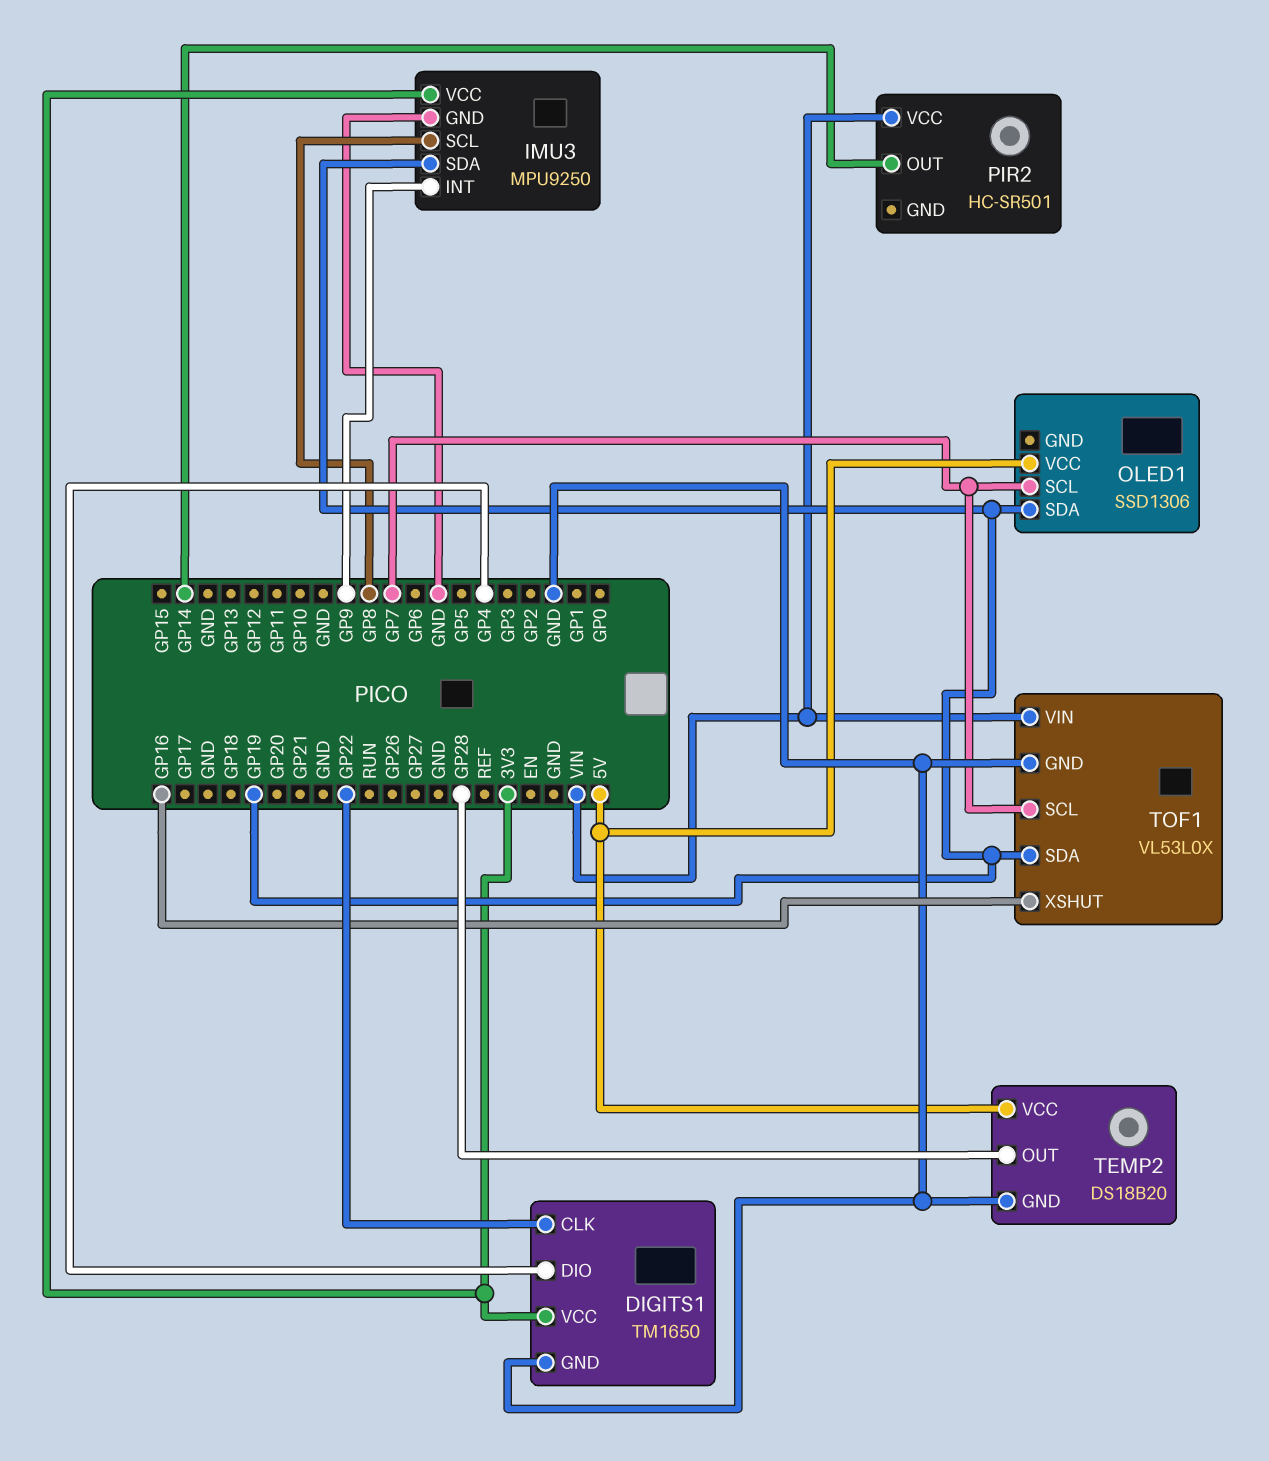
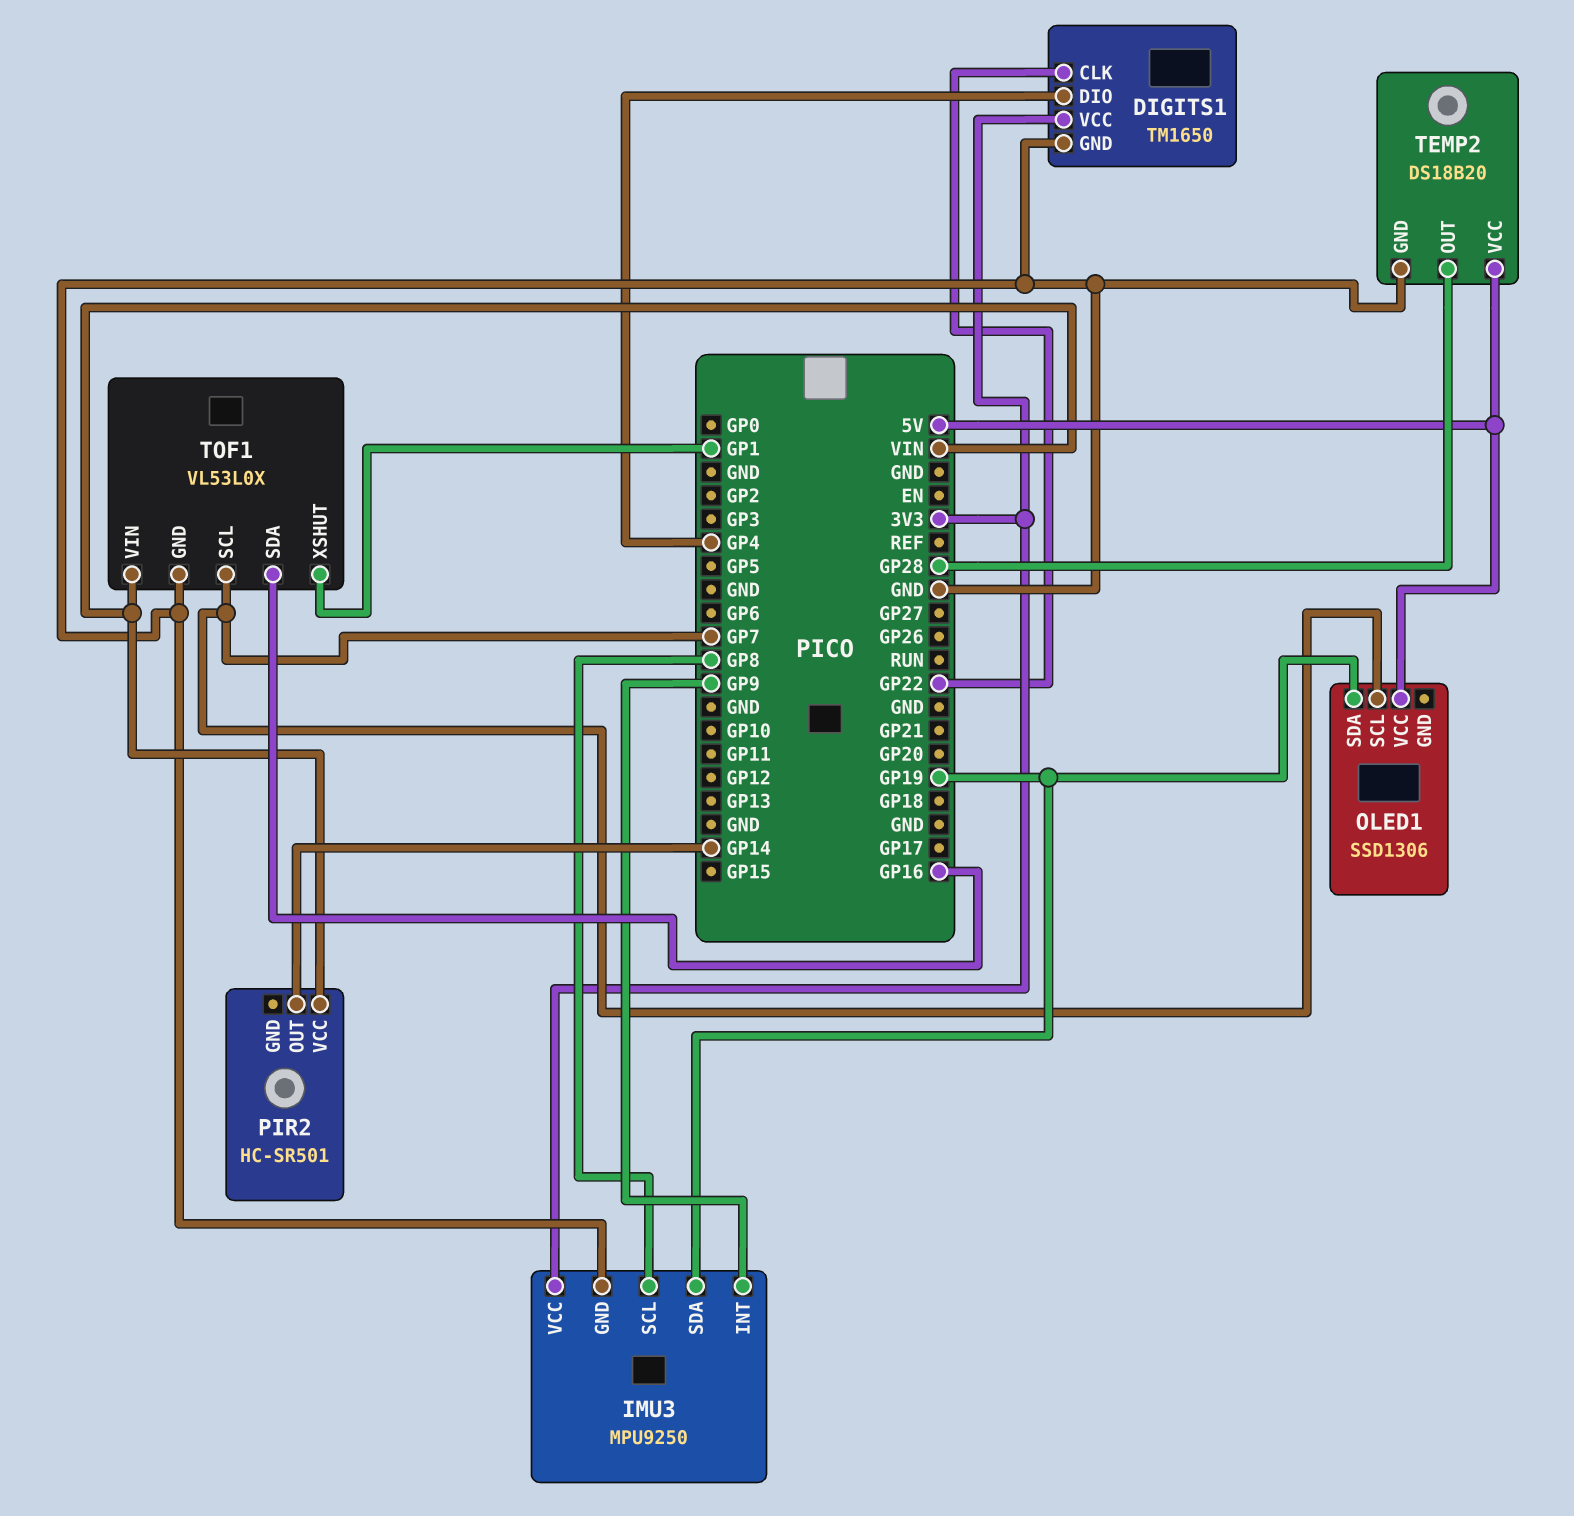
TOF1 pin SDA: GP19 -> GP16
TOF1 pin XSHUT: GP16 -> GP1

